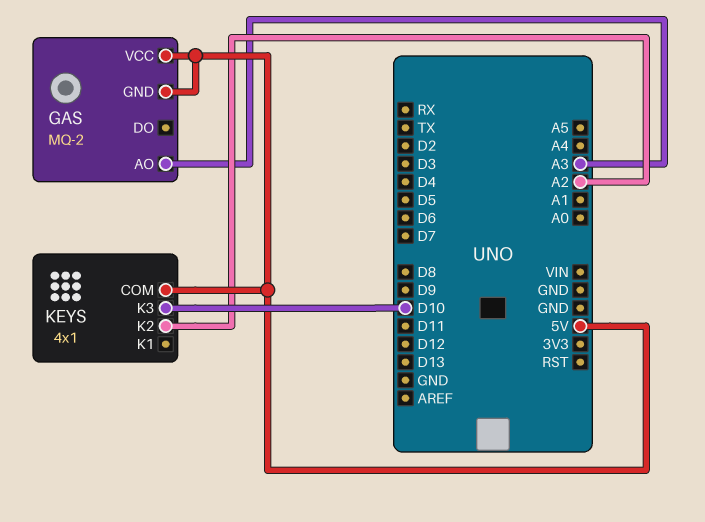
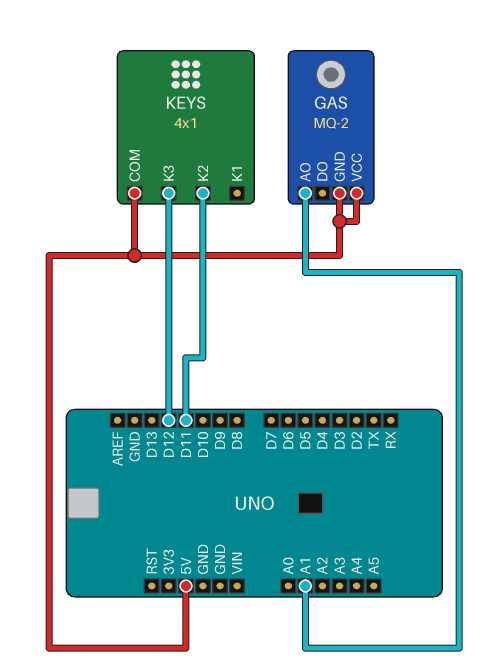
GAS pin AO: A3 -> A1
KEYS pin K2: A2 -> D11
KEYS pin K3: D10 -> D12

